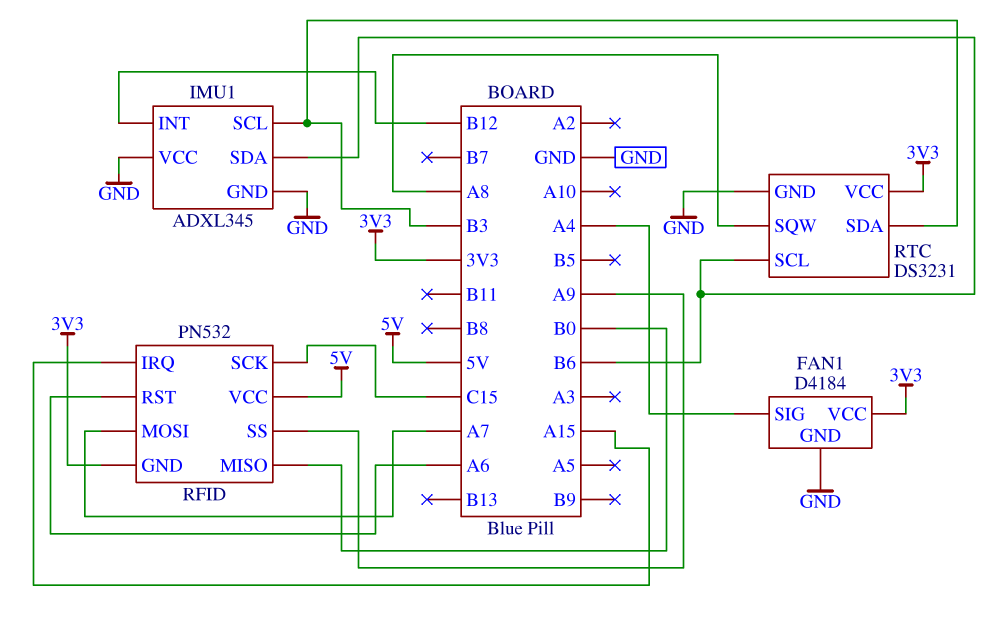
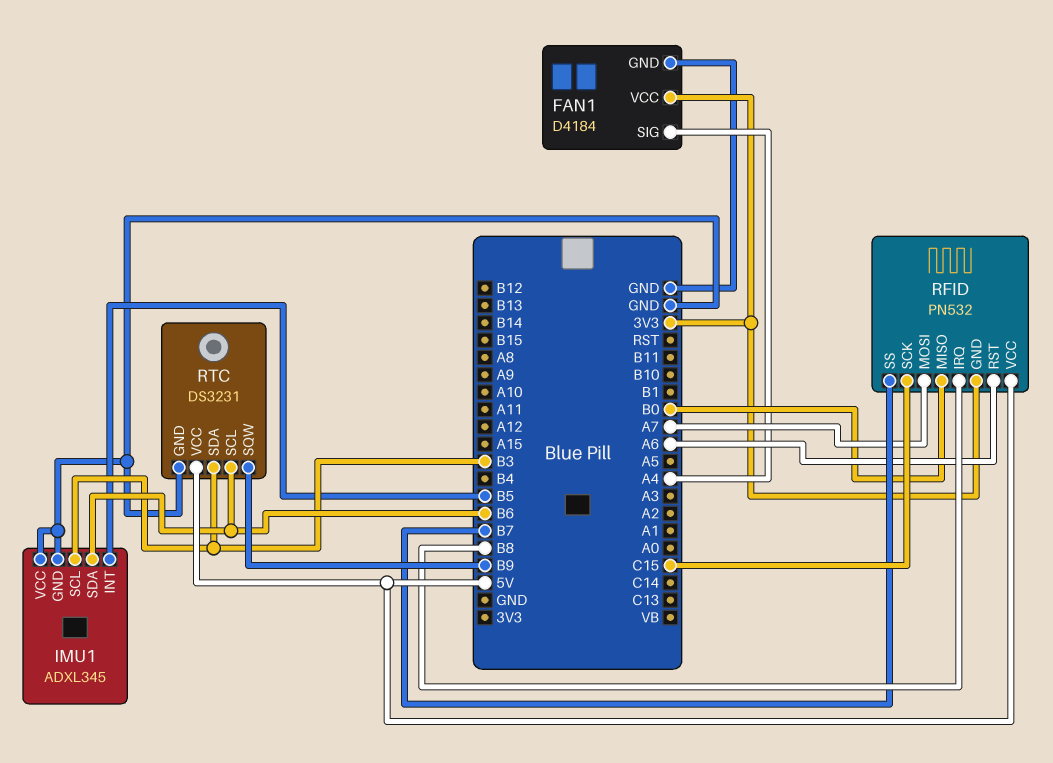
IMU1 pin INT: B12 -> B5
RFID pin IRQ: A15 -> B8
RFID pin SS: A9 -> B7
RTC pin SQW: A8 -> B9
RTC pin VCC: 3V3 -> 5V

